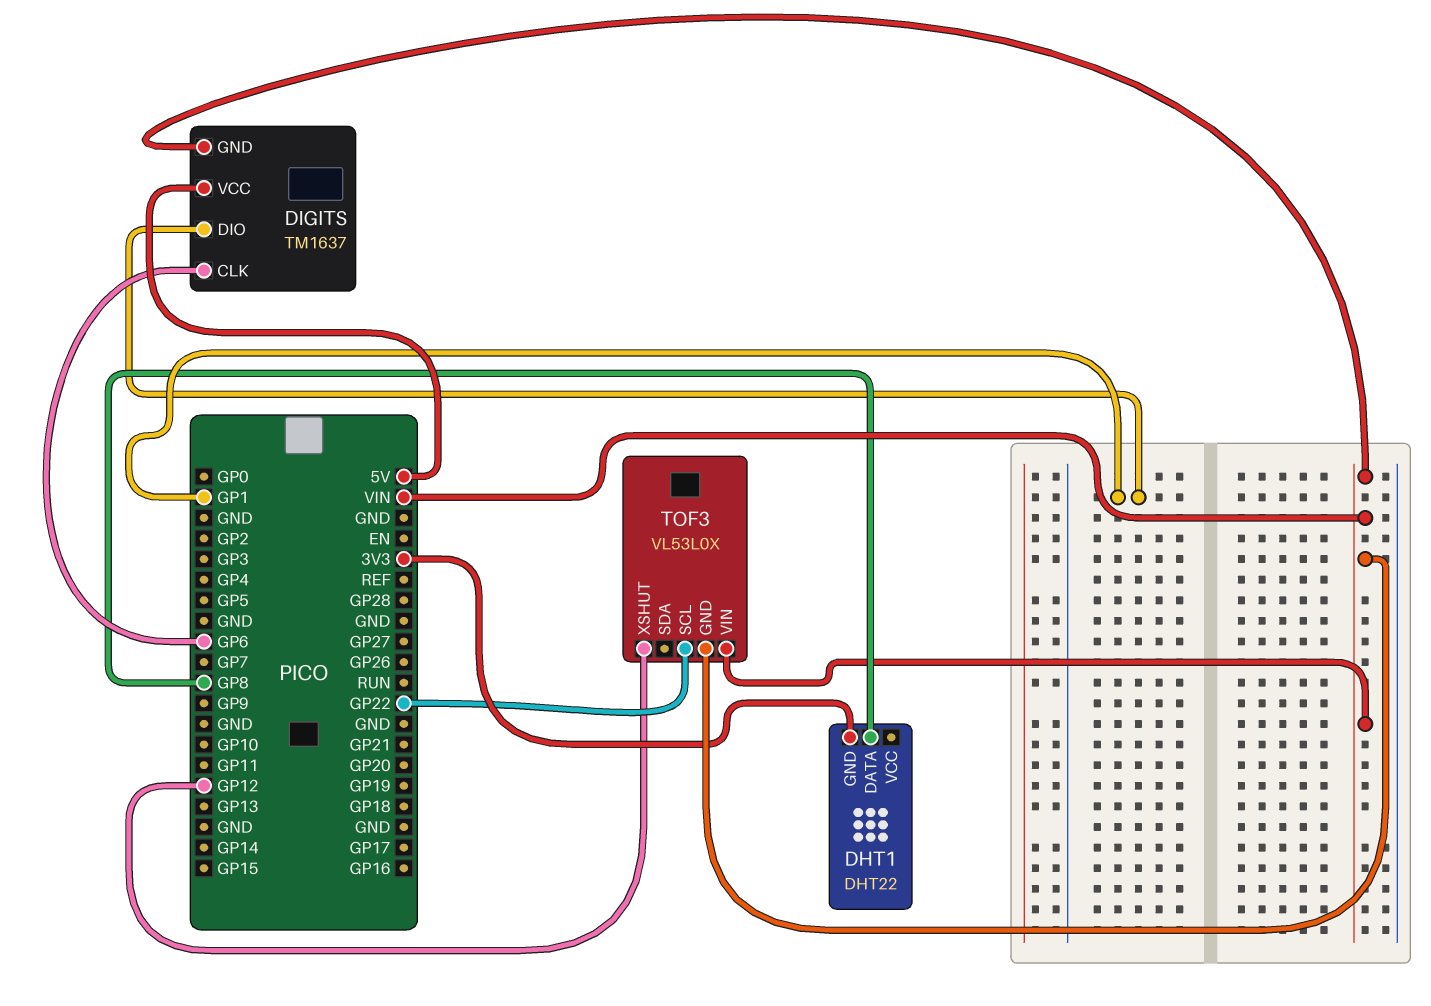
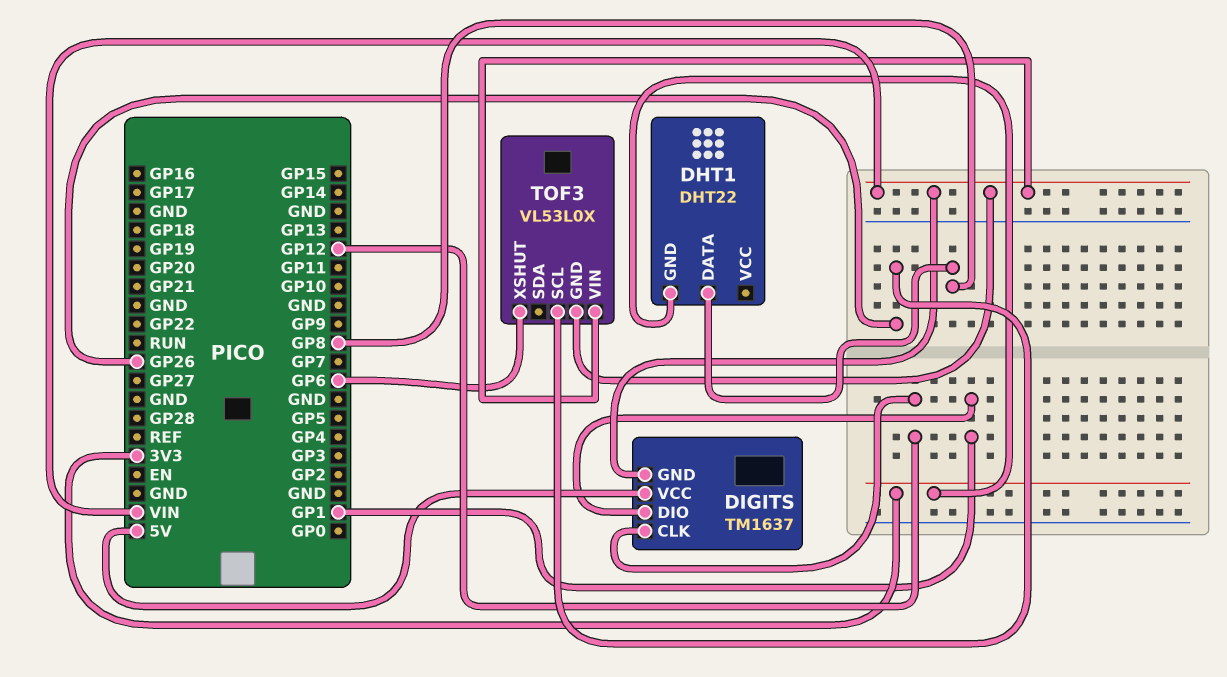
DIGITS pin CLK: GP6 -> GP12
TOF3 pin SCL: GP22 -> GP26
TOF3 pin XSHUT: GP12 -> GP6

